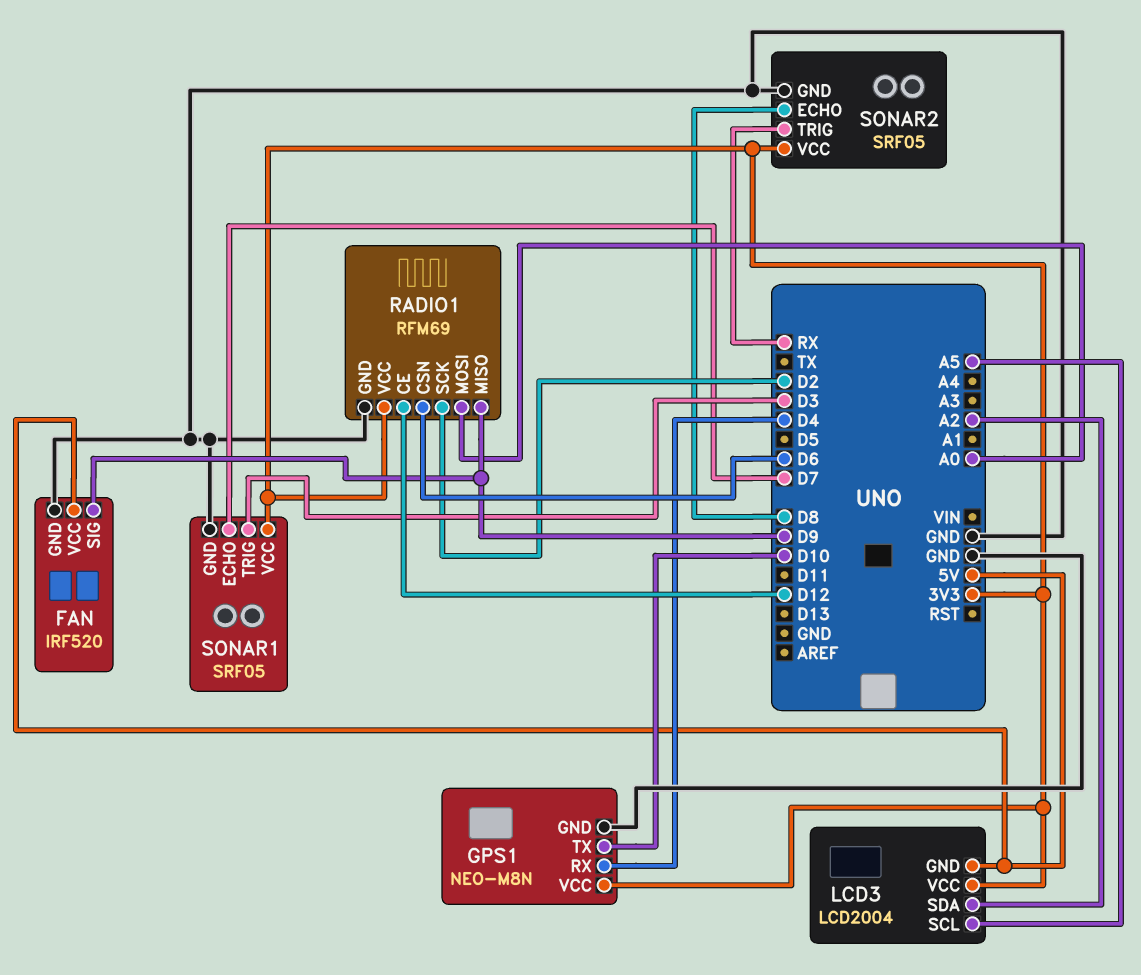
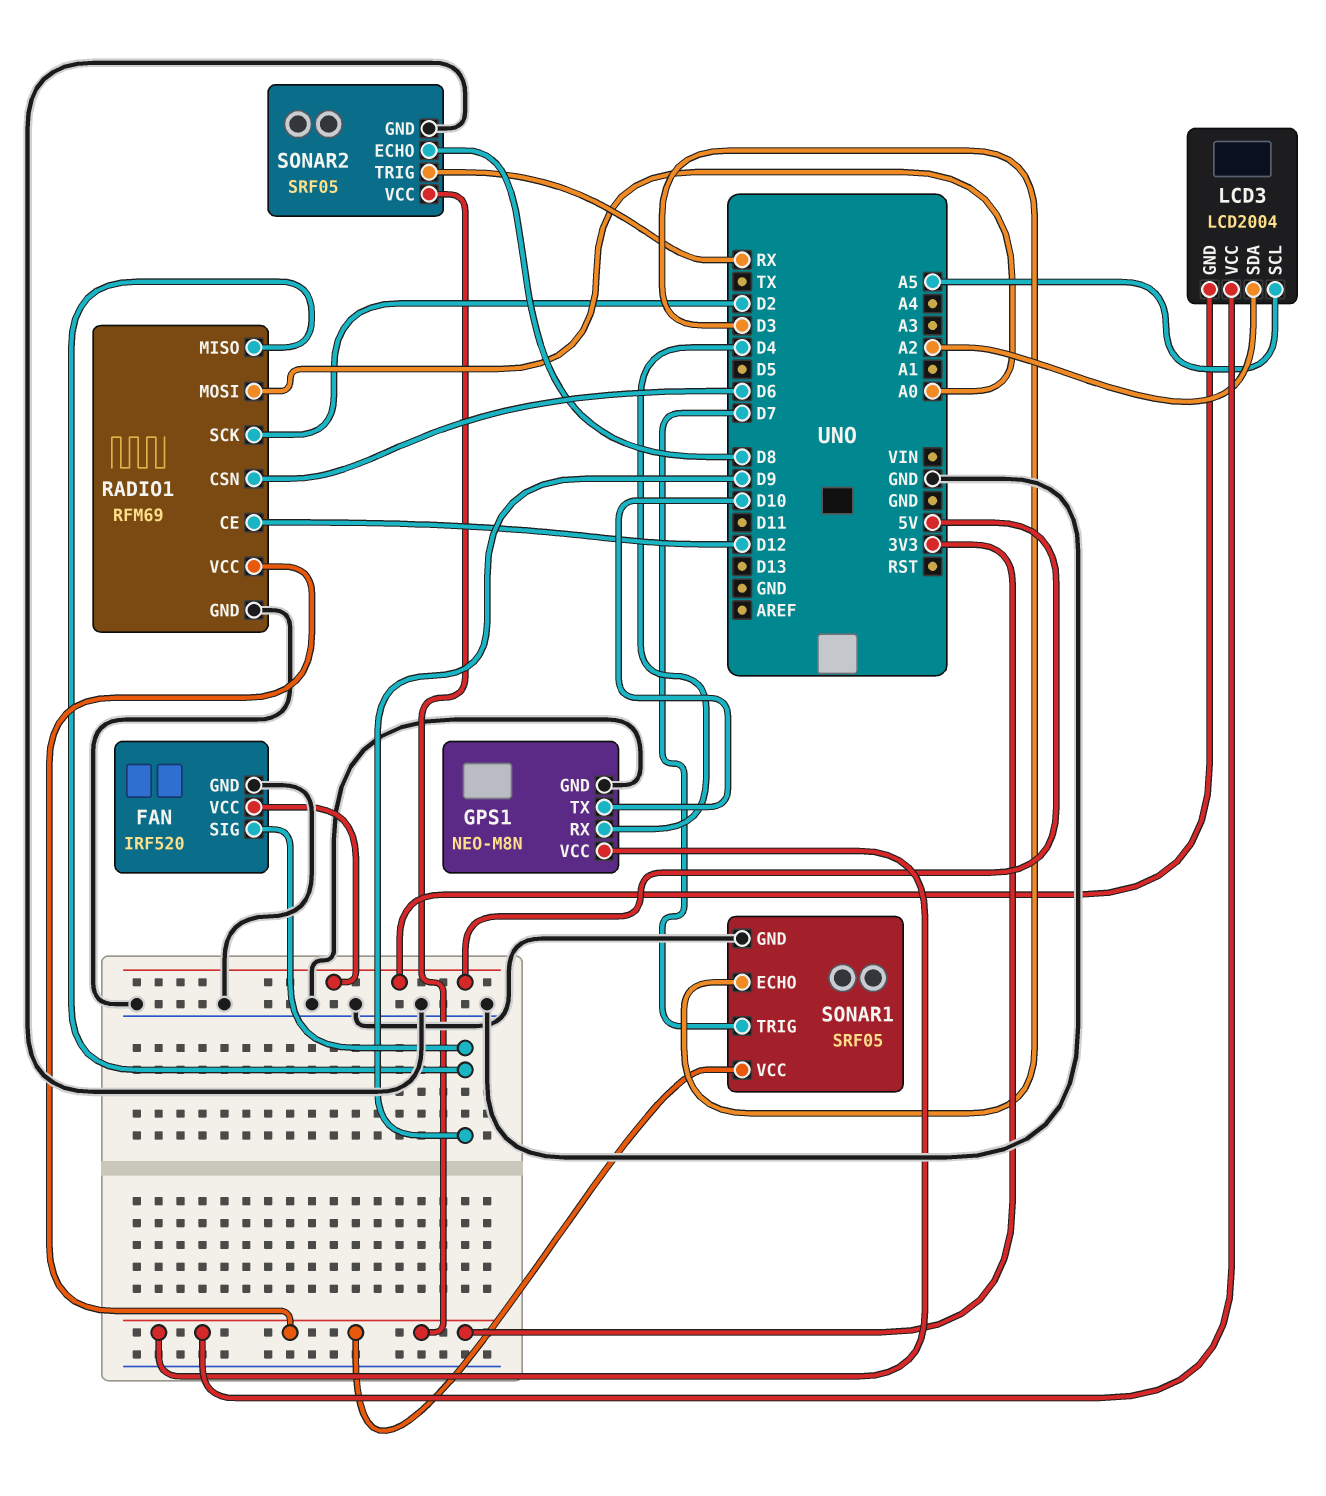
SONAR1 pin ECHO: D7 -> D3
SONAR1 pin TRIG: D3 -> D7

